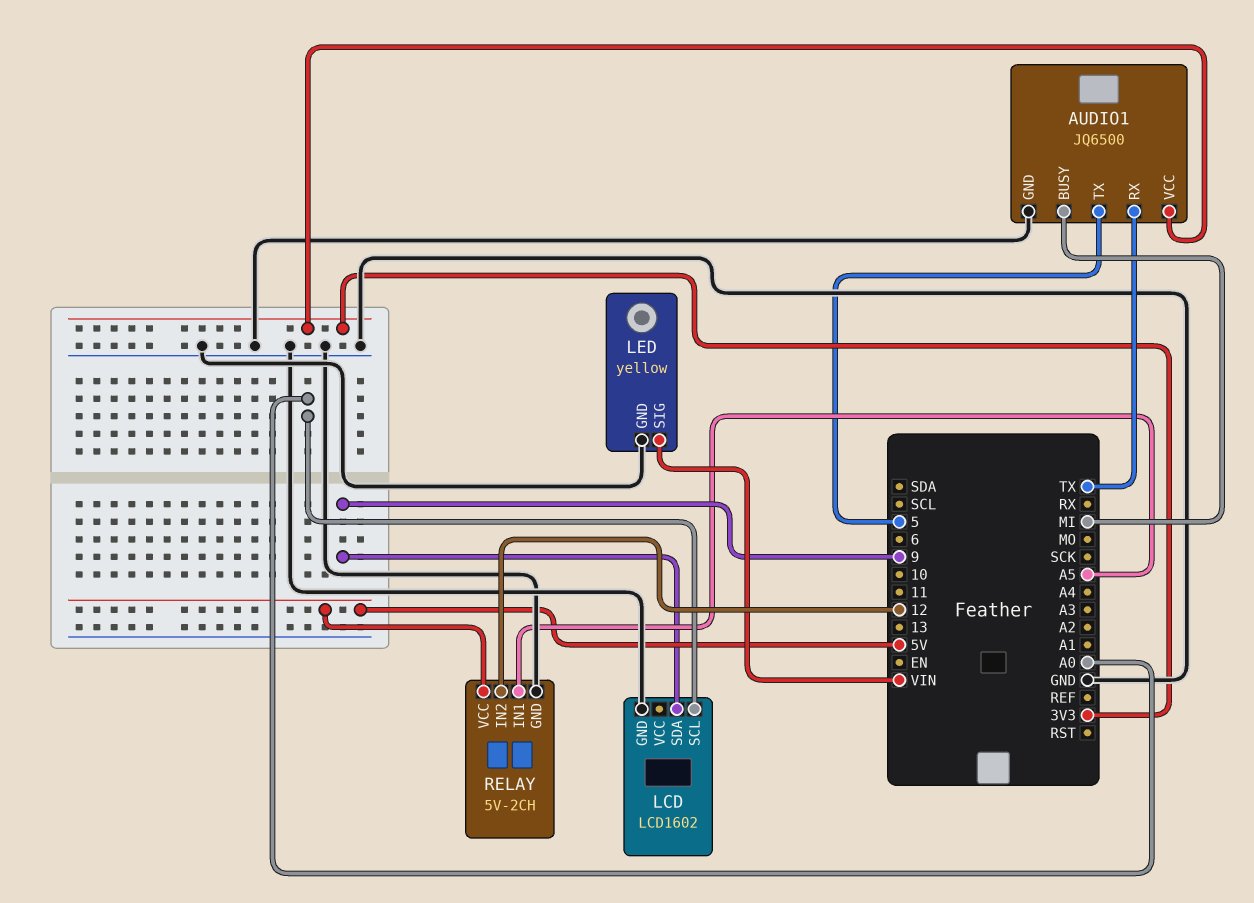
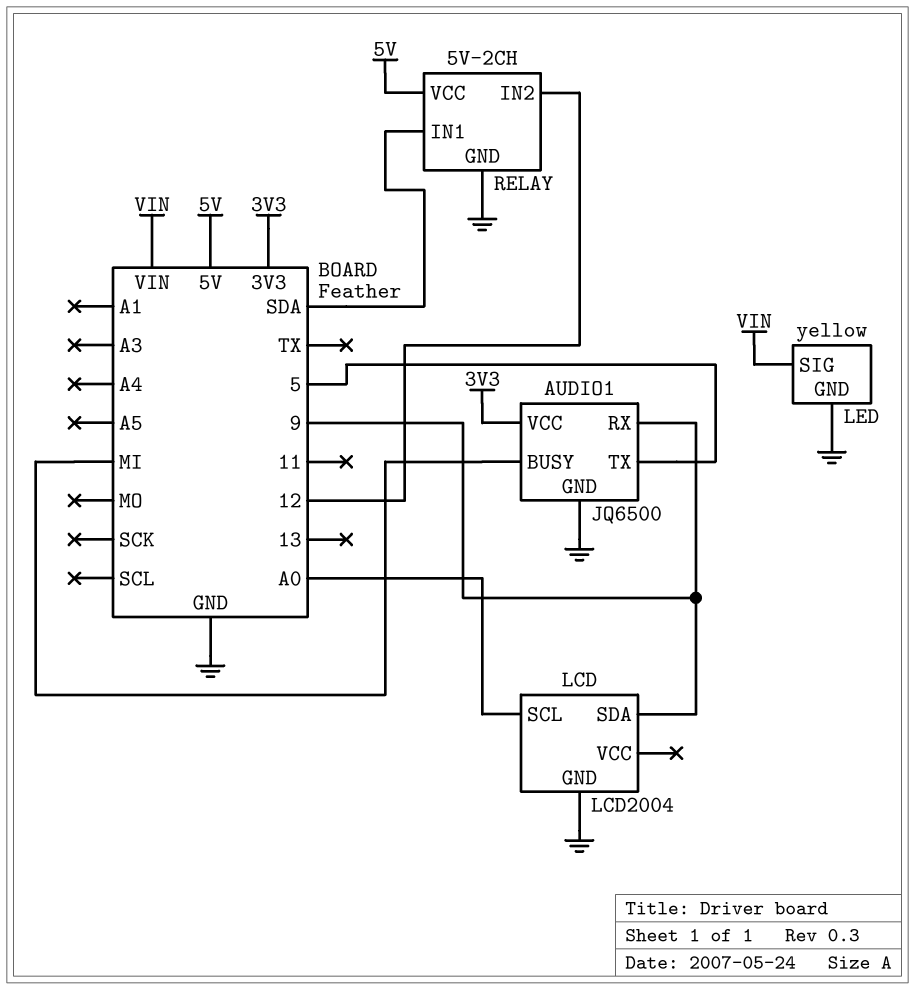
AUDIO1 pin RX: TX -> 9
LCD: LCD1602 -> LCD2004
RELAY pin IN1: A5 -> SDA

